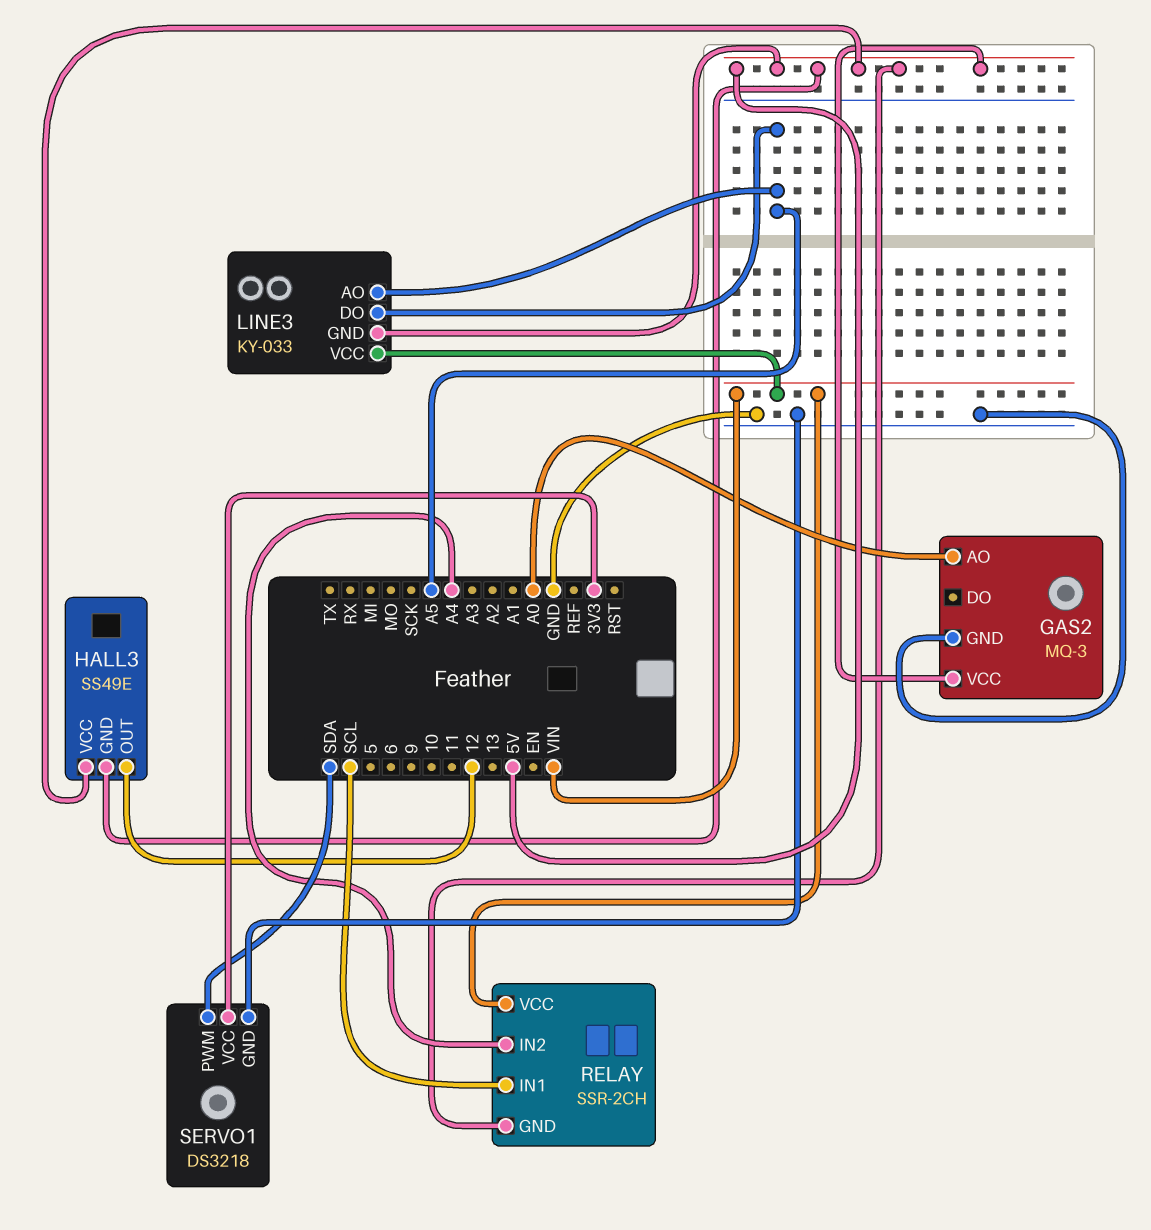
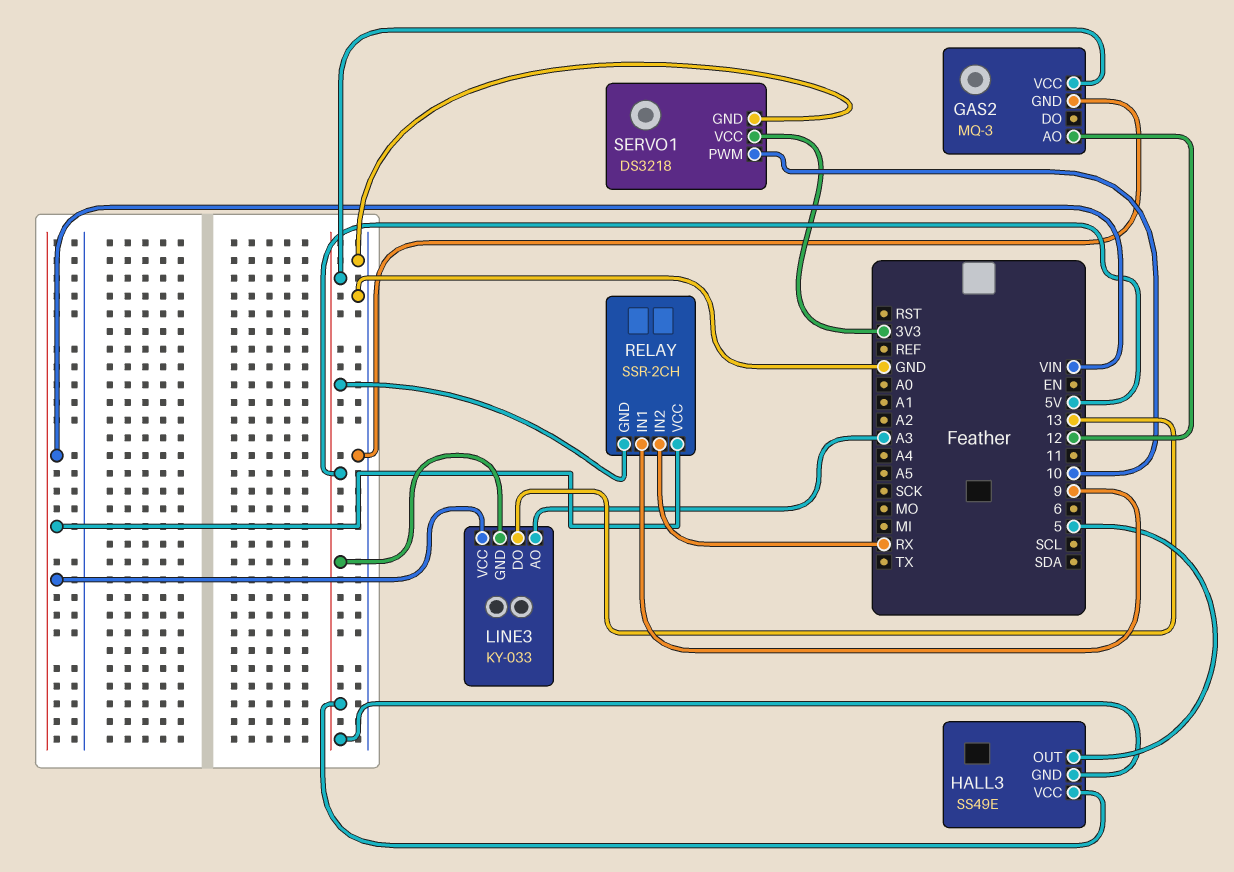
GAS2 pin AO: A0 -> 12
HALL3 pin OUT: 12 -> 5
LINE3 pin AO: A5 -> A3
LINE3 pin DO: A5 -> 13
RELAY pin IN1: SCL -> 9
RELAY pin IN2: A4 -> RX
SERVO1 pin PWM: SDA -> 10

